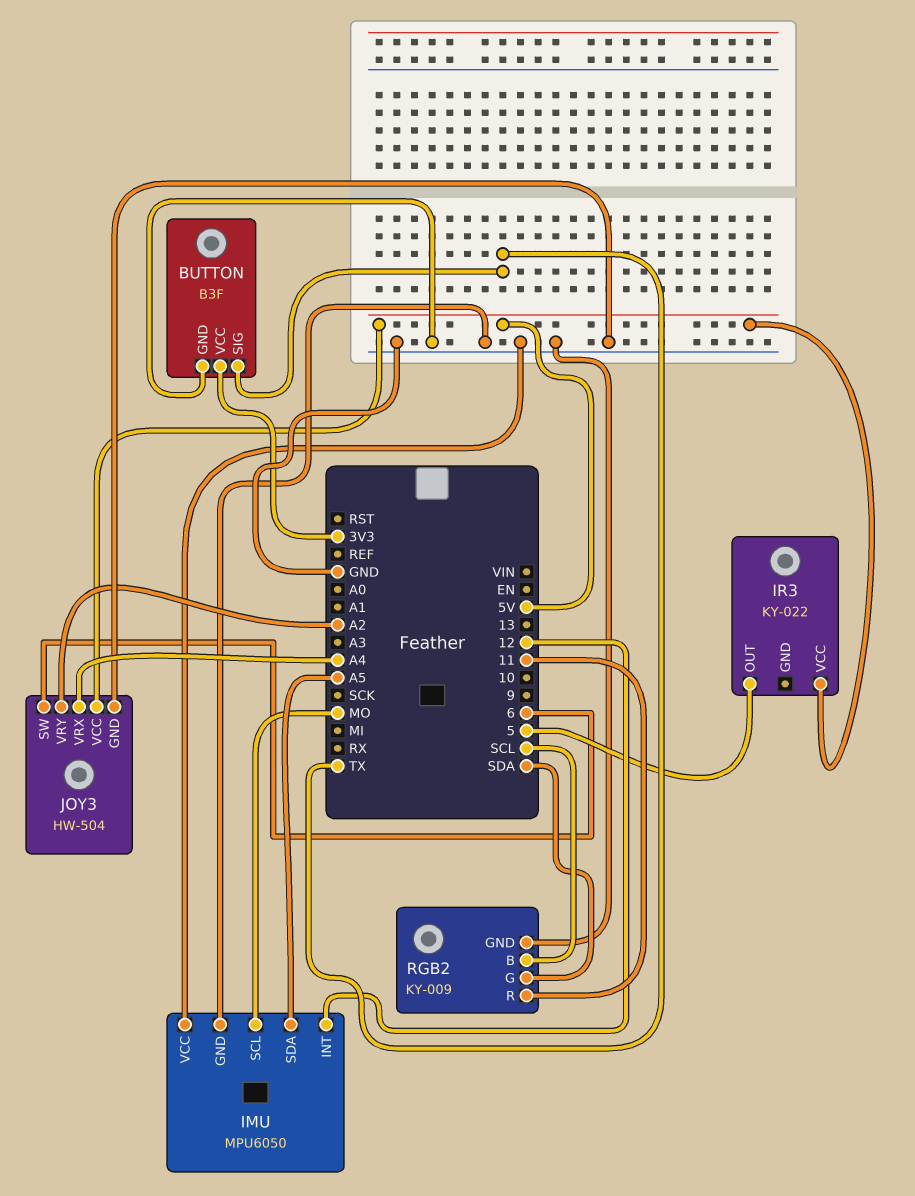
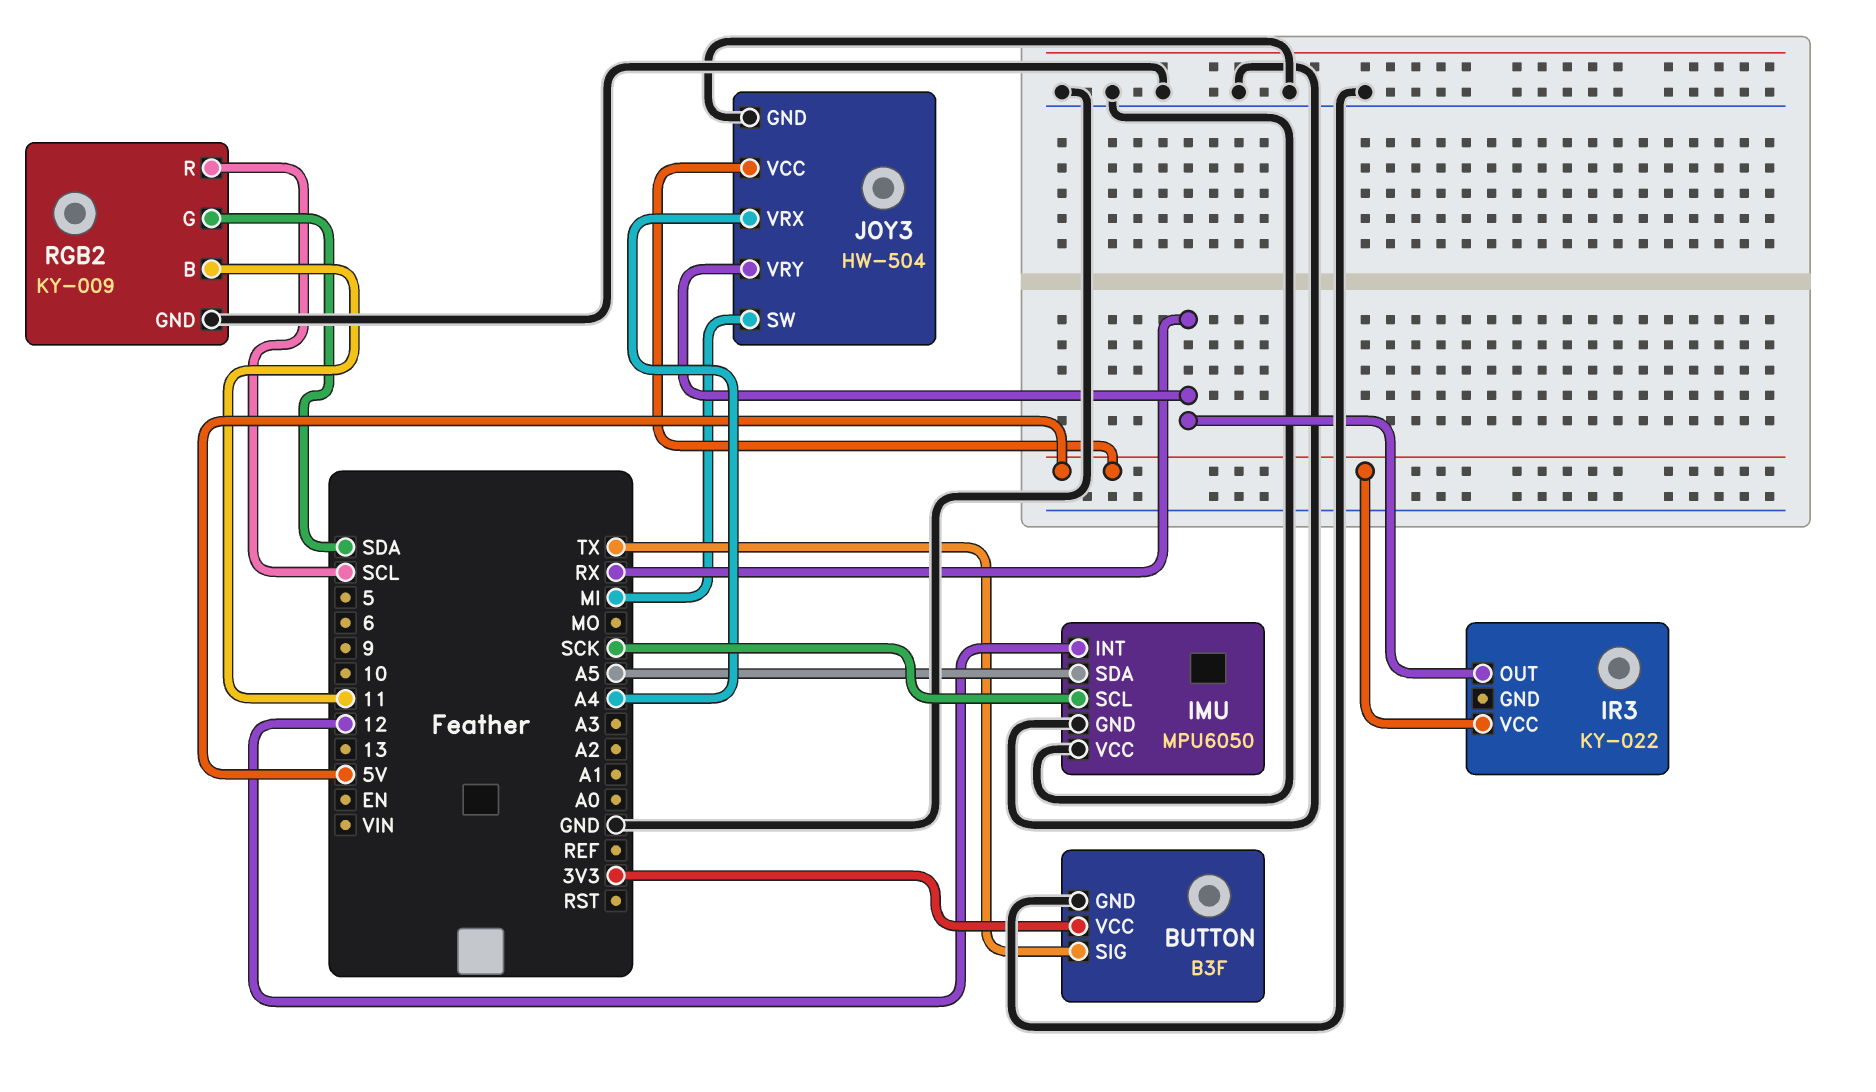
IMU pin SCL: MO -> SCK
IR3 pin OUT: 5 -> RX
JOY3 pin SW: 6 -> MI
JOY3 pin VRY: A2 -> RX
RGB2 pin B: SCL -> 11
RGB2 pin R: 11 -> SCL

